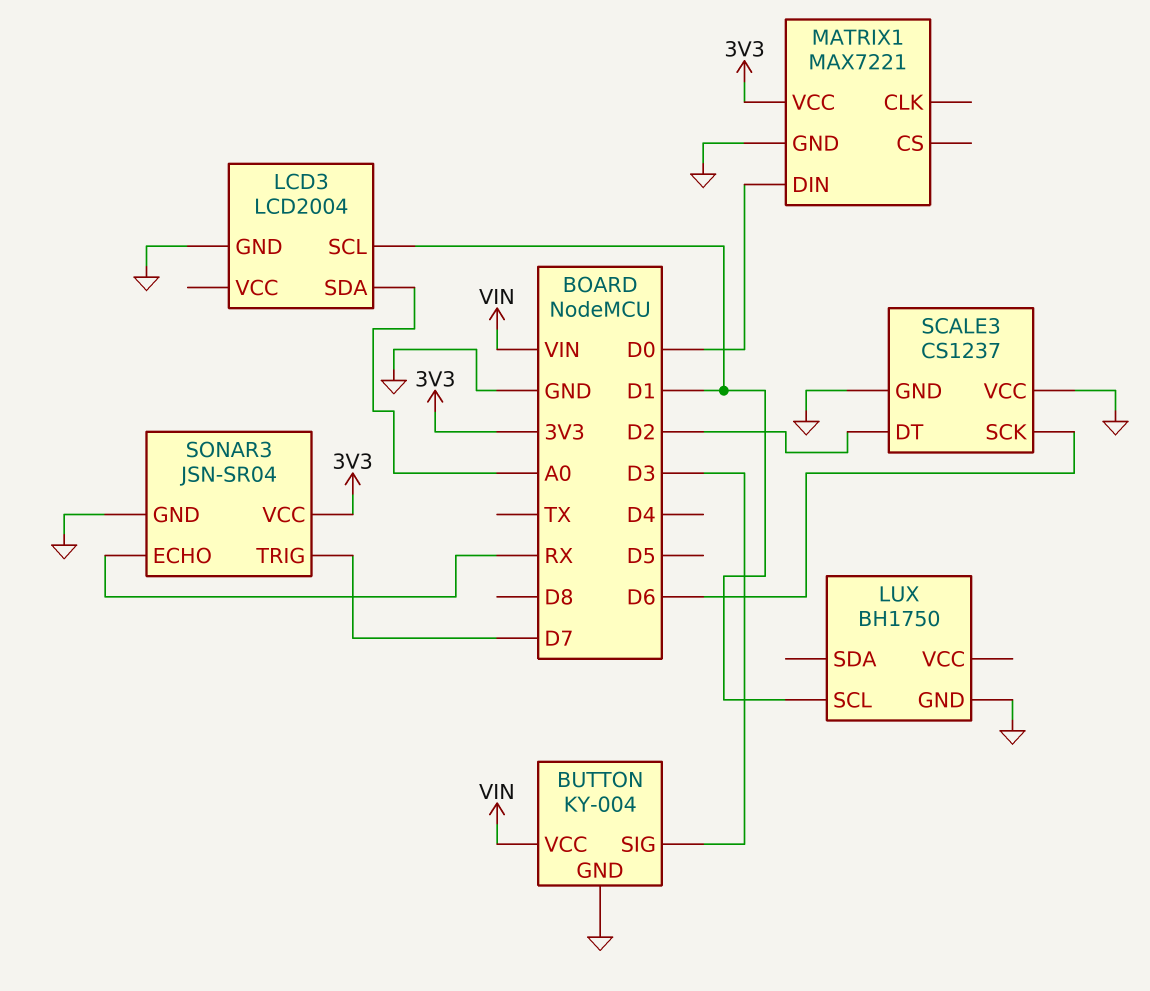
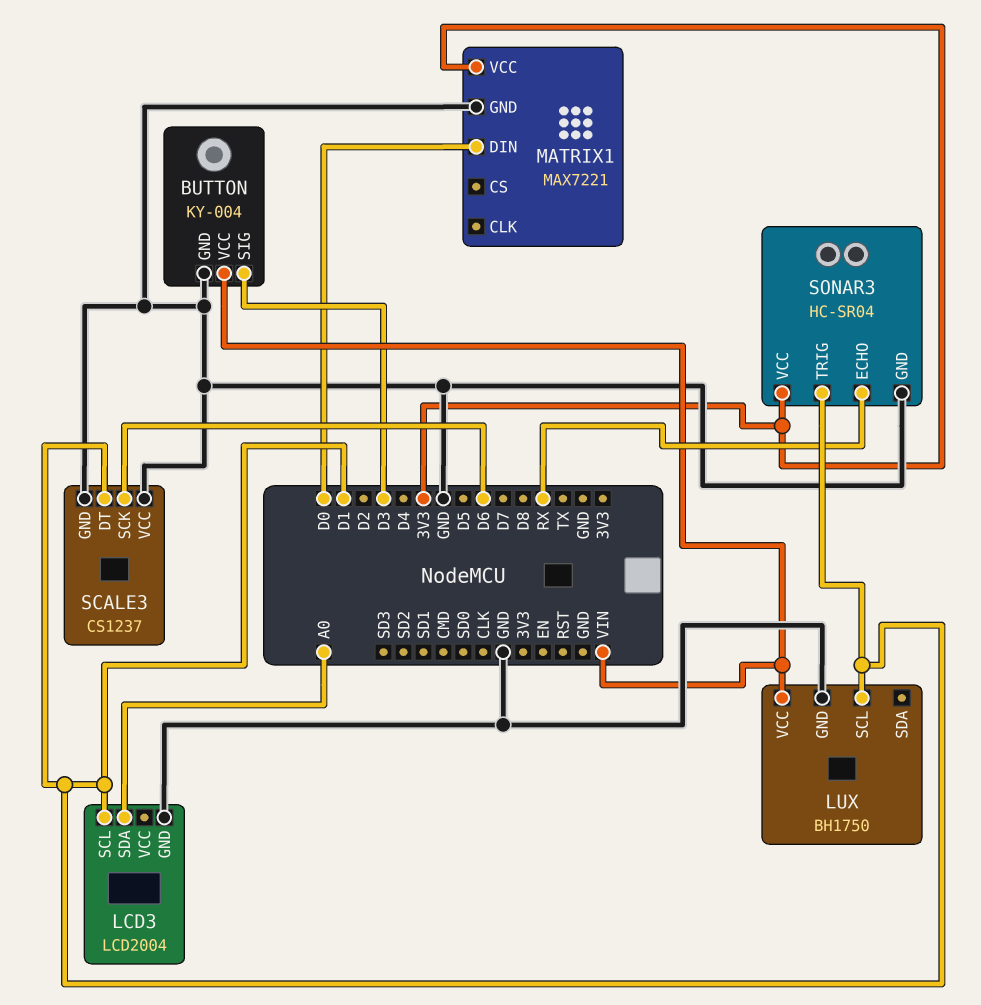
LUX pin VCC: none -> VIN
SCALE3 pin DT: D2 -> D1
SONAR3: JSN-SR04 -> HC-SR04
SONAR3 pin TRIG: D7 -> D1

